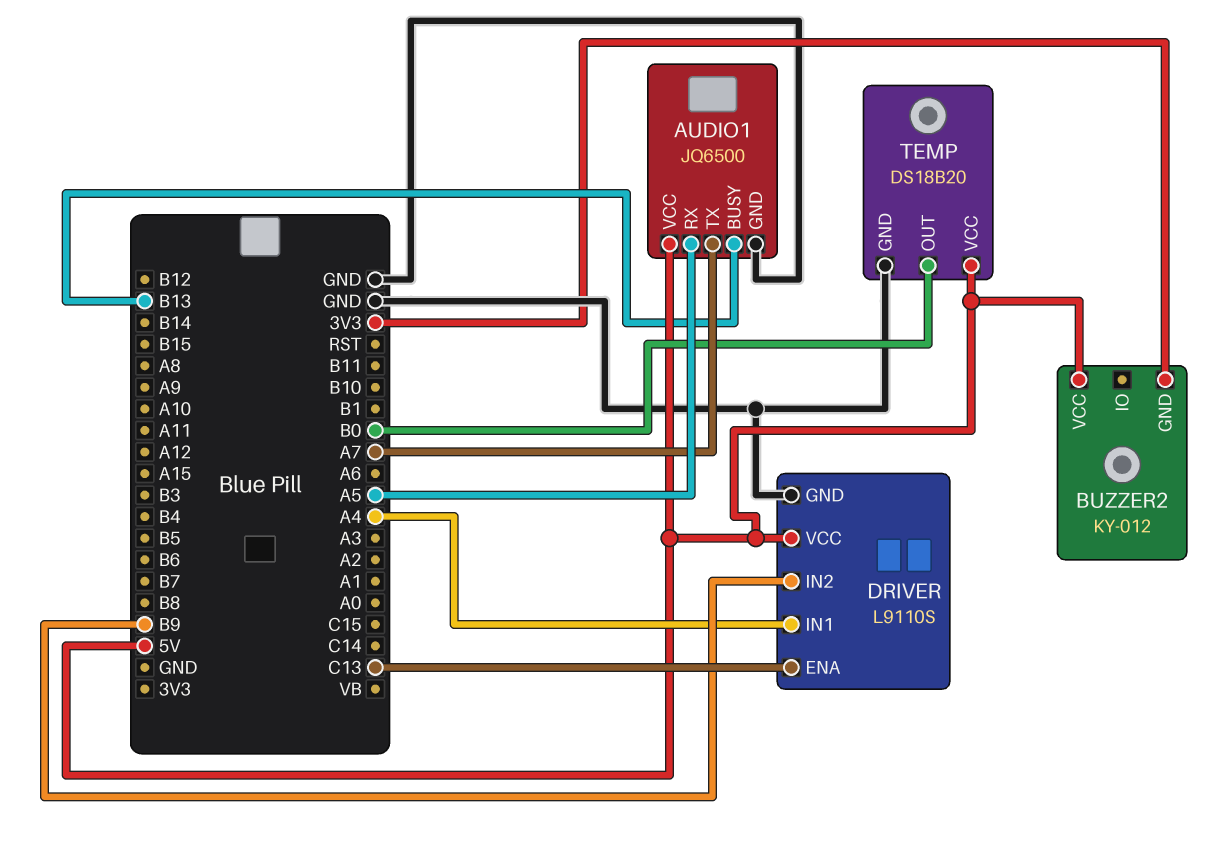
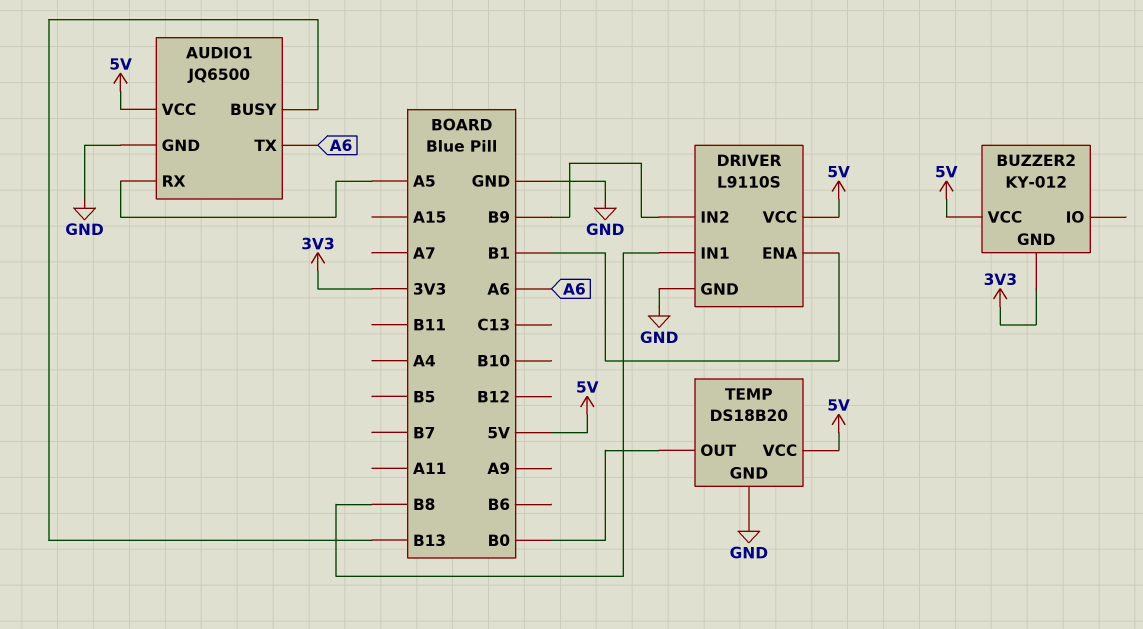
AUDIO1 pin TX: A7 -> A6
DRIVER pin ENA: C13 -> B1
DRIVER pin IN1: A4 -> B8

